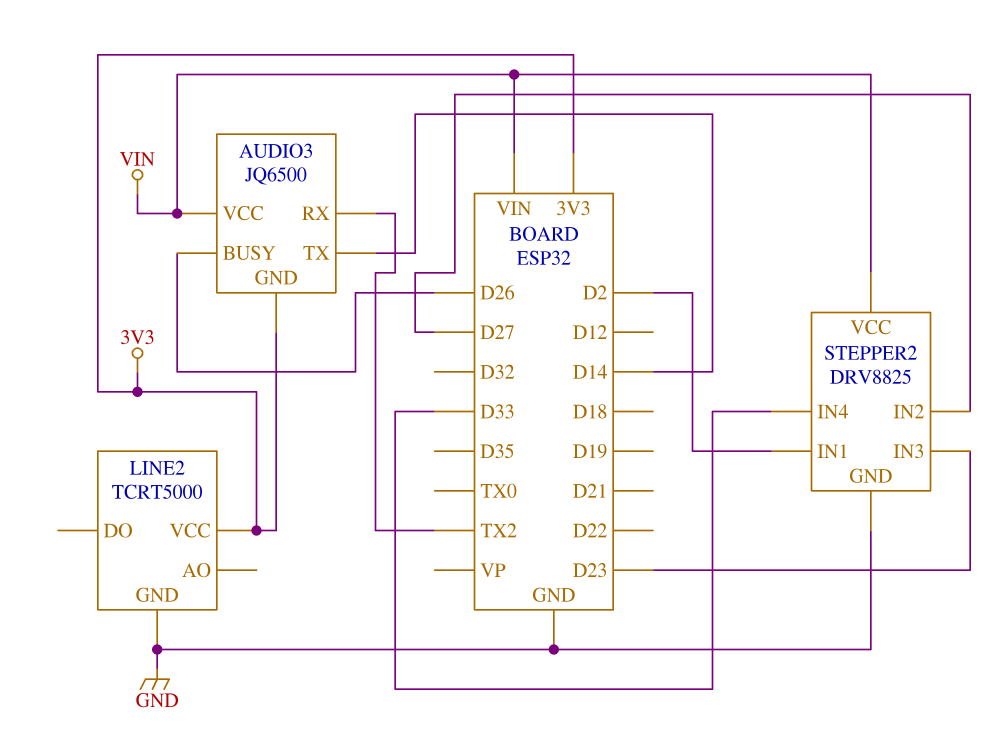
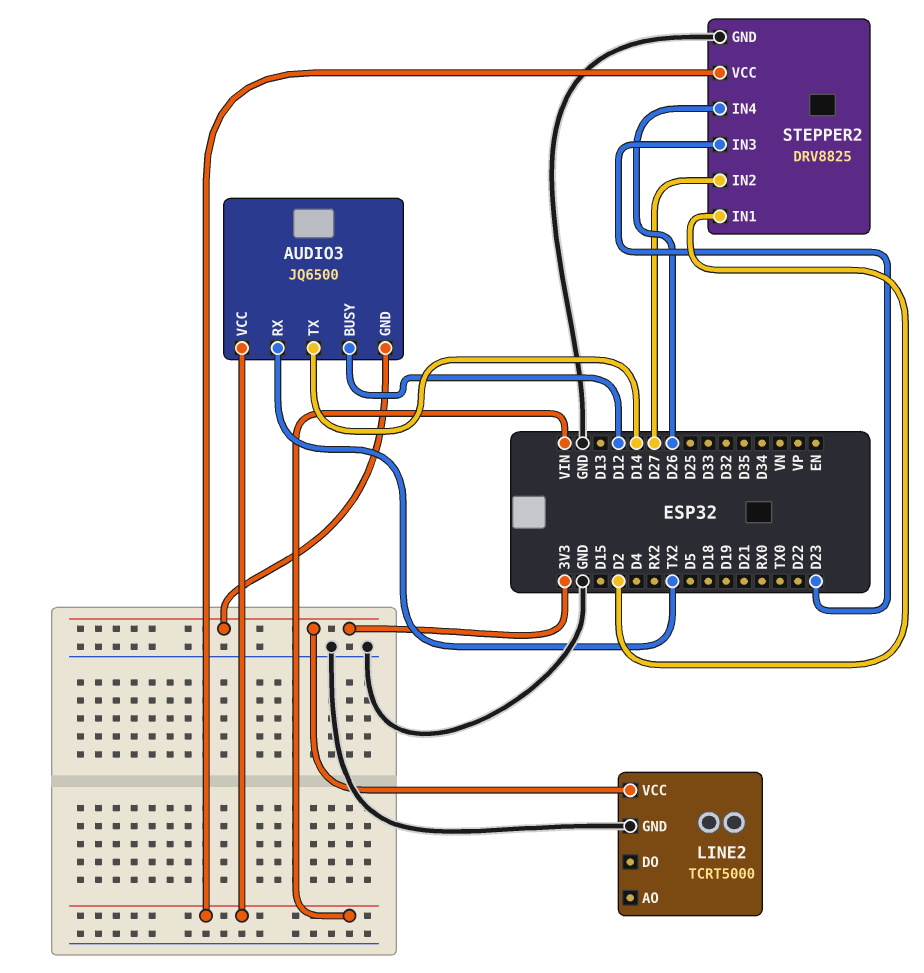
AUDIO3 pin BUSY: D26 -> D12
STEPPER2 pin IN4: D33 -> D26

